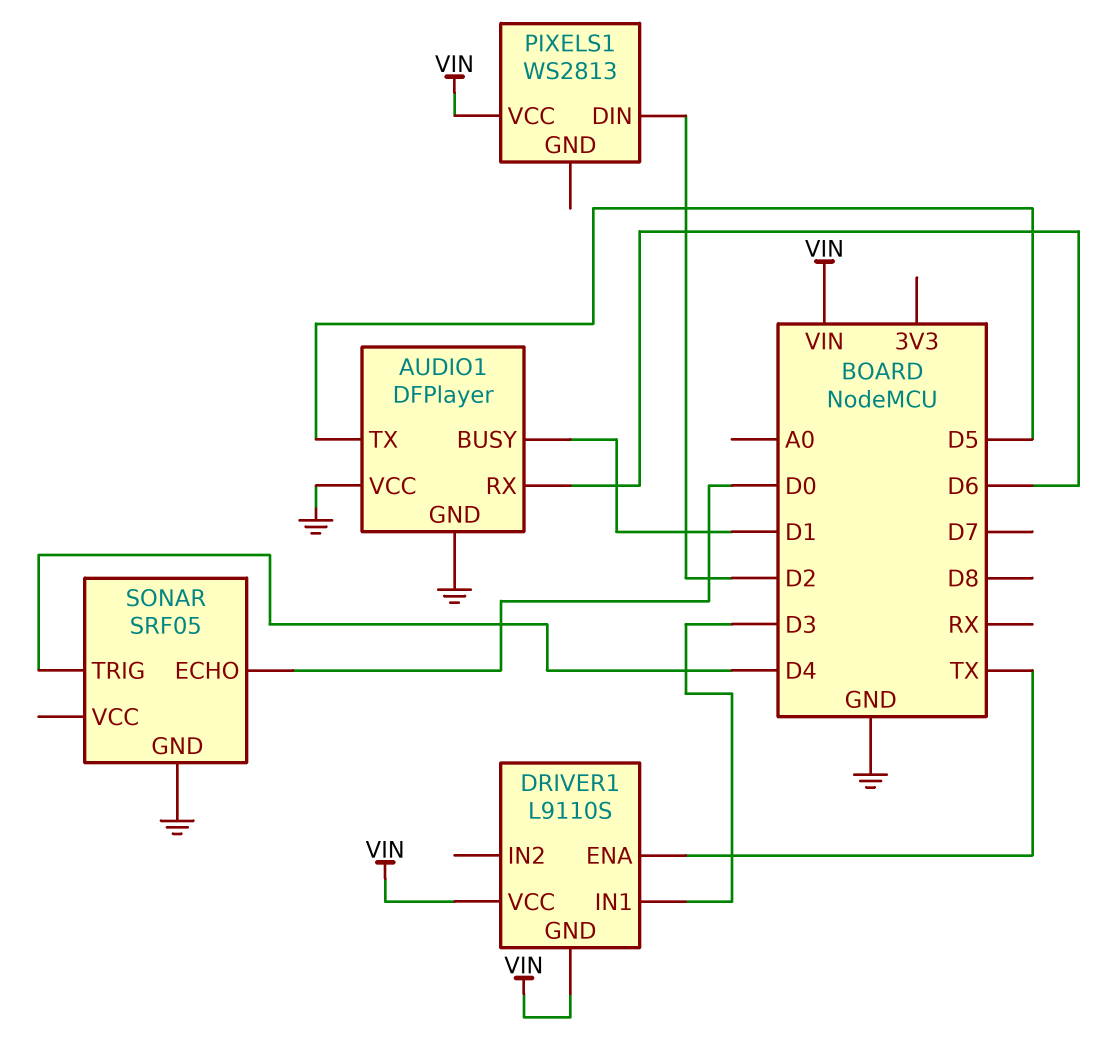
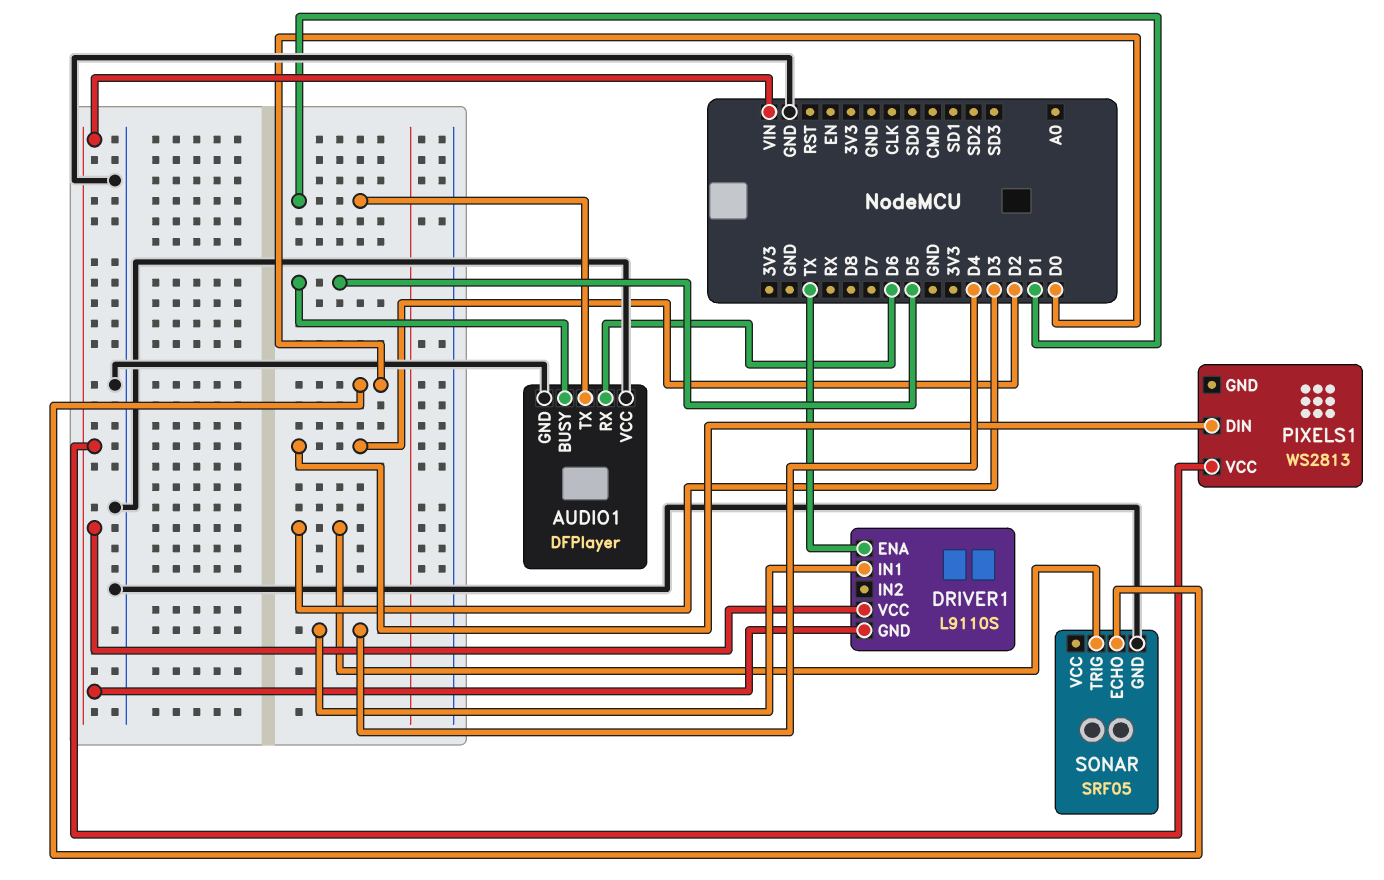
AUDIO1 pin BUSY: D1 -> D5
AUDIO1 pin TX: D5 -> D1
DRIVER1 pin IN1: D3 -> D4
SONAR pin TRIG: D4 -> D3

